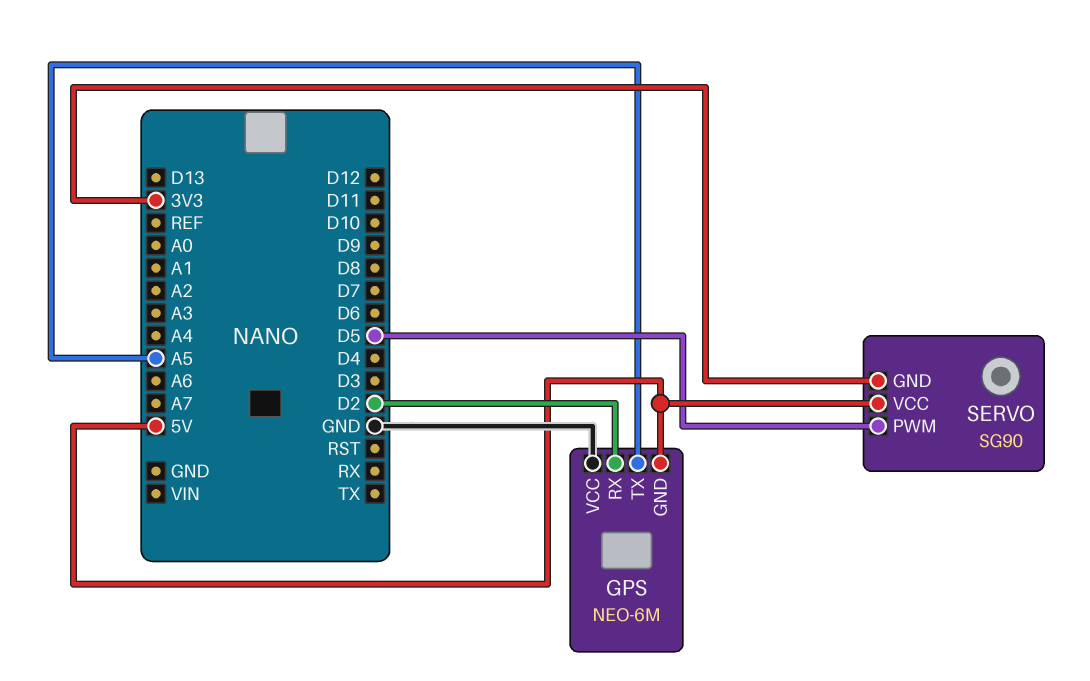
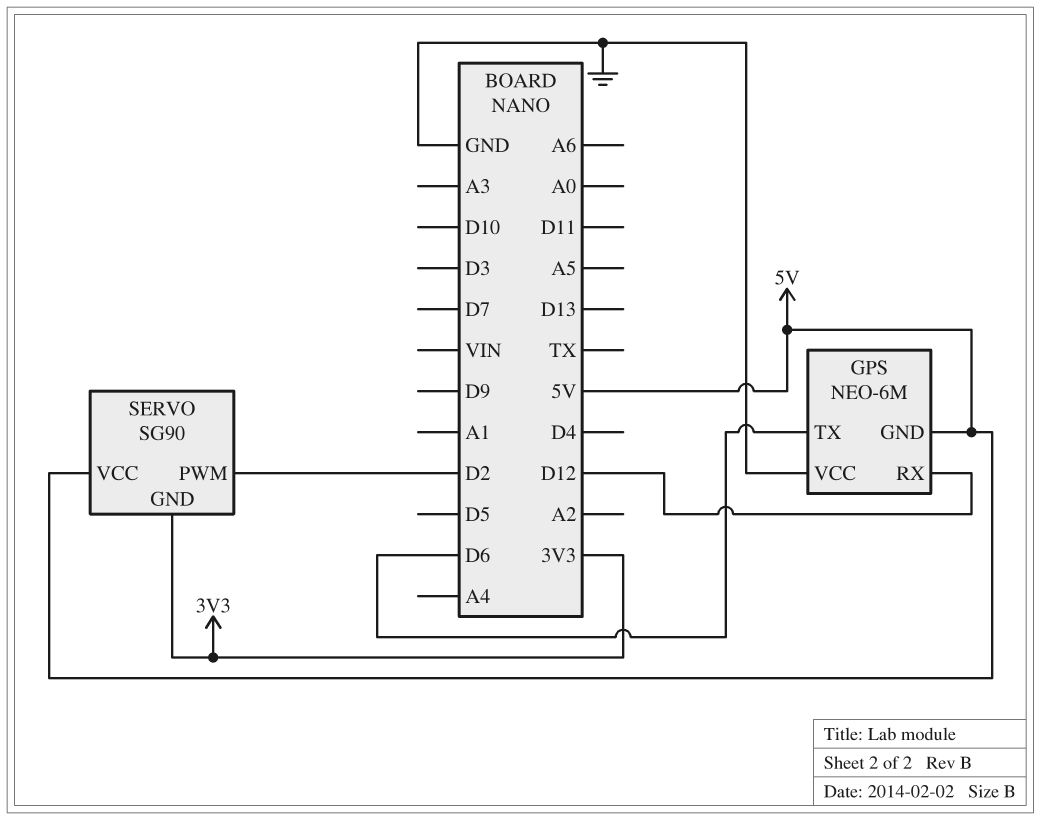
GPS pin RX: D2 -> D12
GPS pin TX: A5 -> D6
SERVO pin PWM: D5 -> D2

